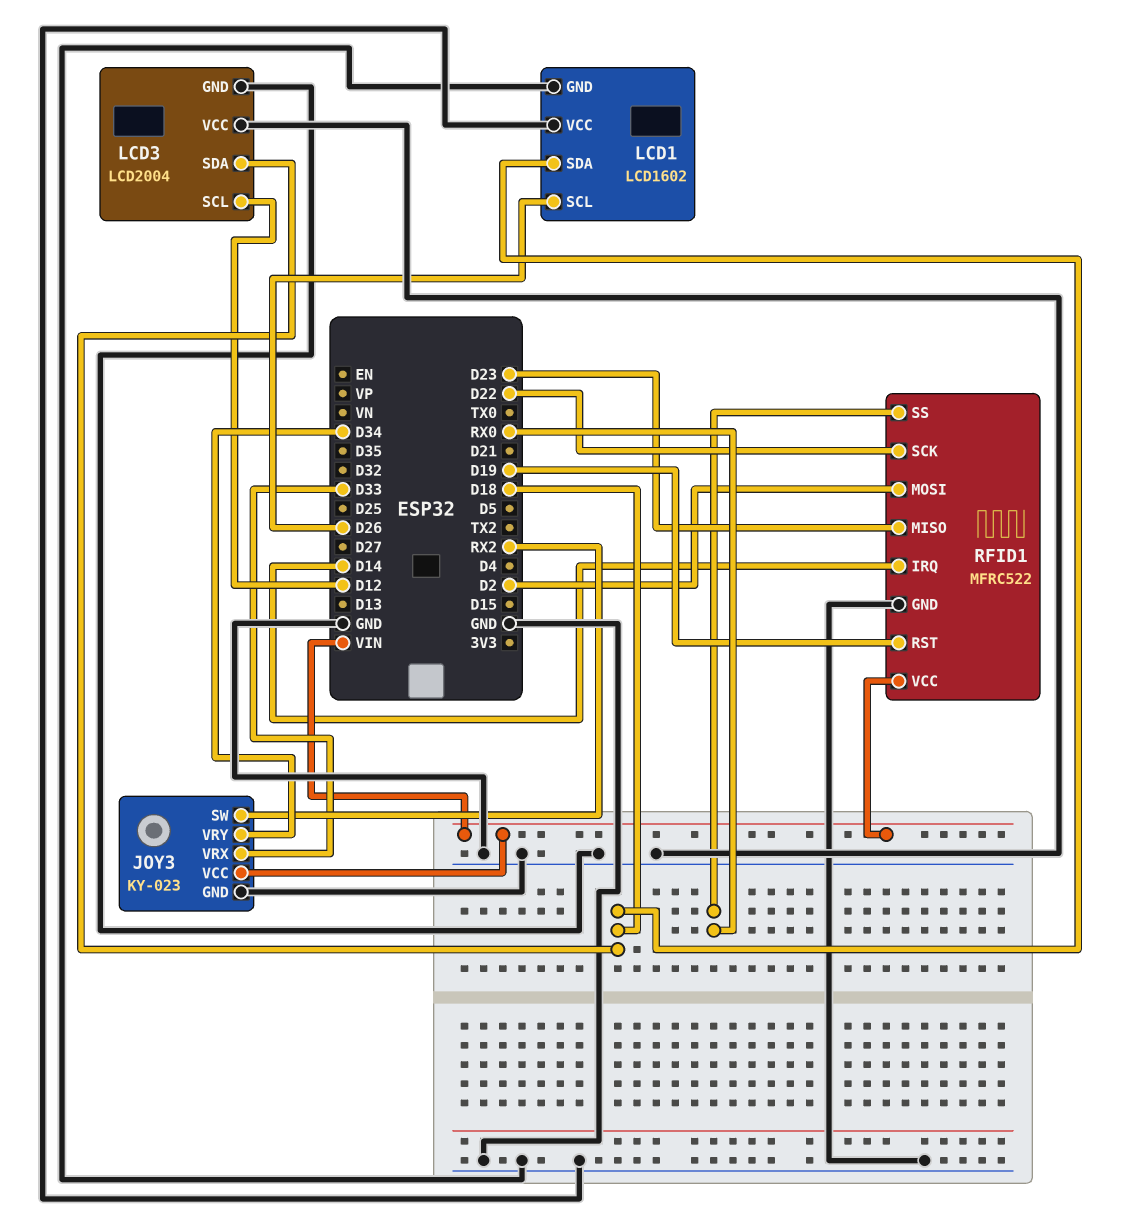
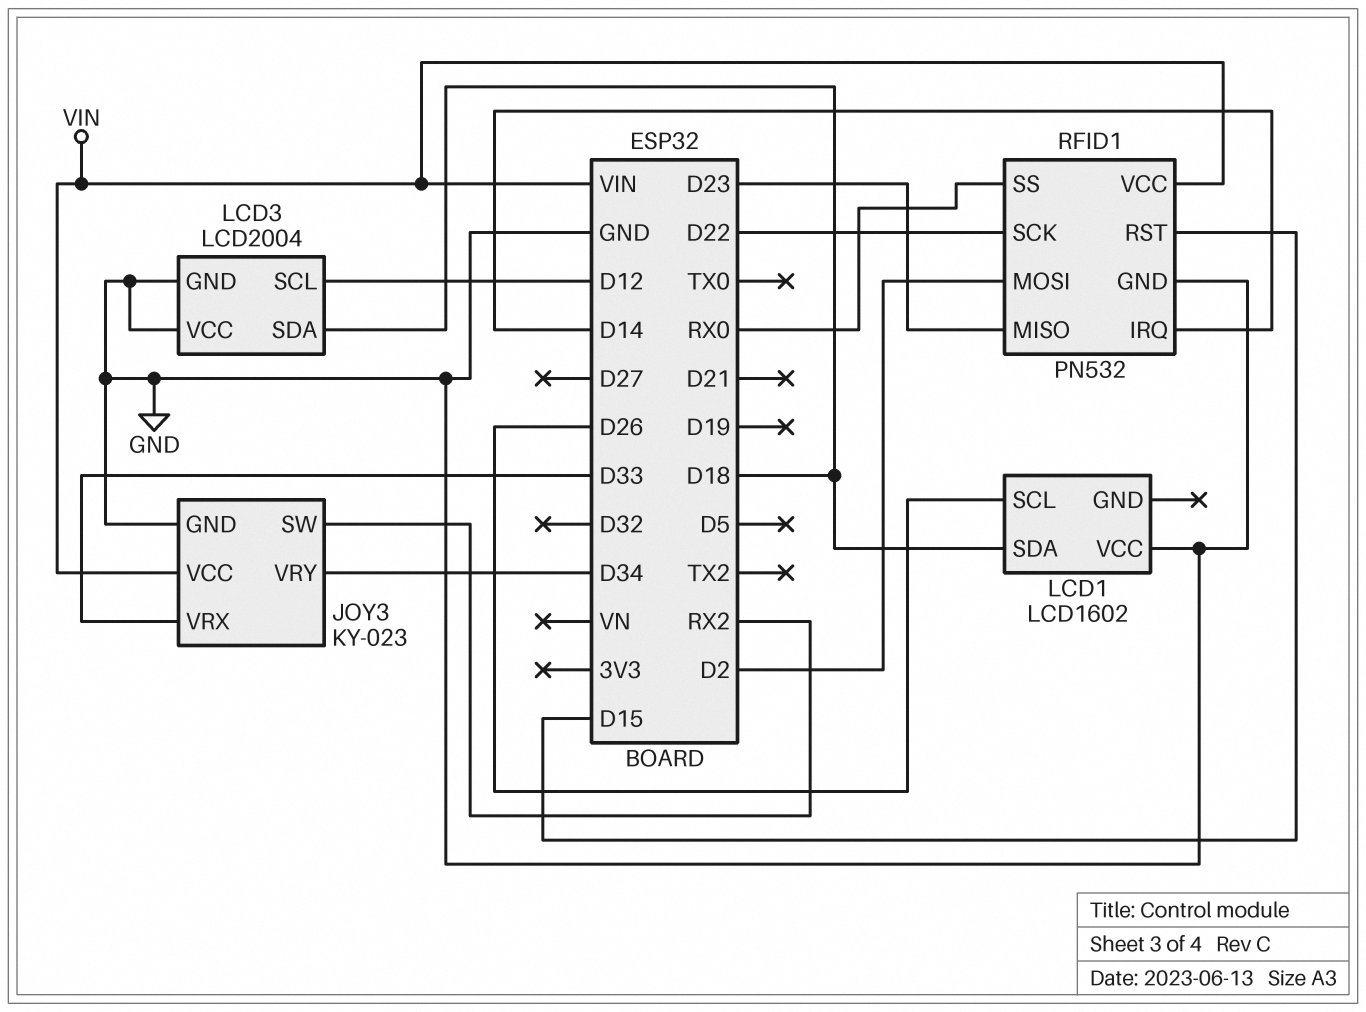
LCD1 pin GND: GND -> none
RFID1: MFRC522 -> PN532
RFID1 pin RST: D19 -> D15

